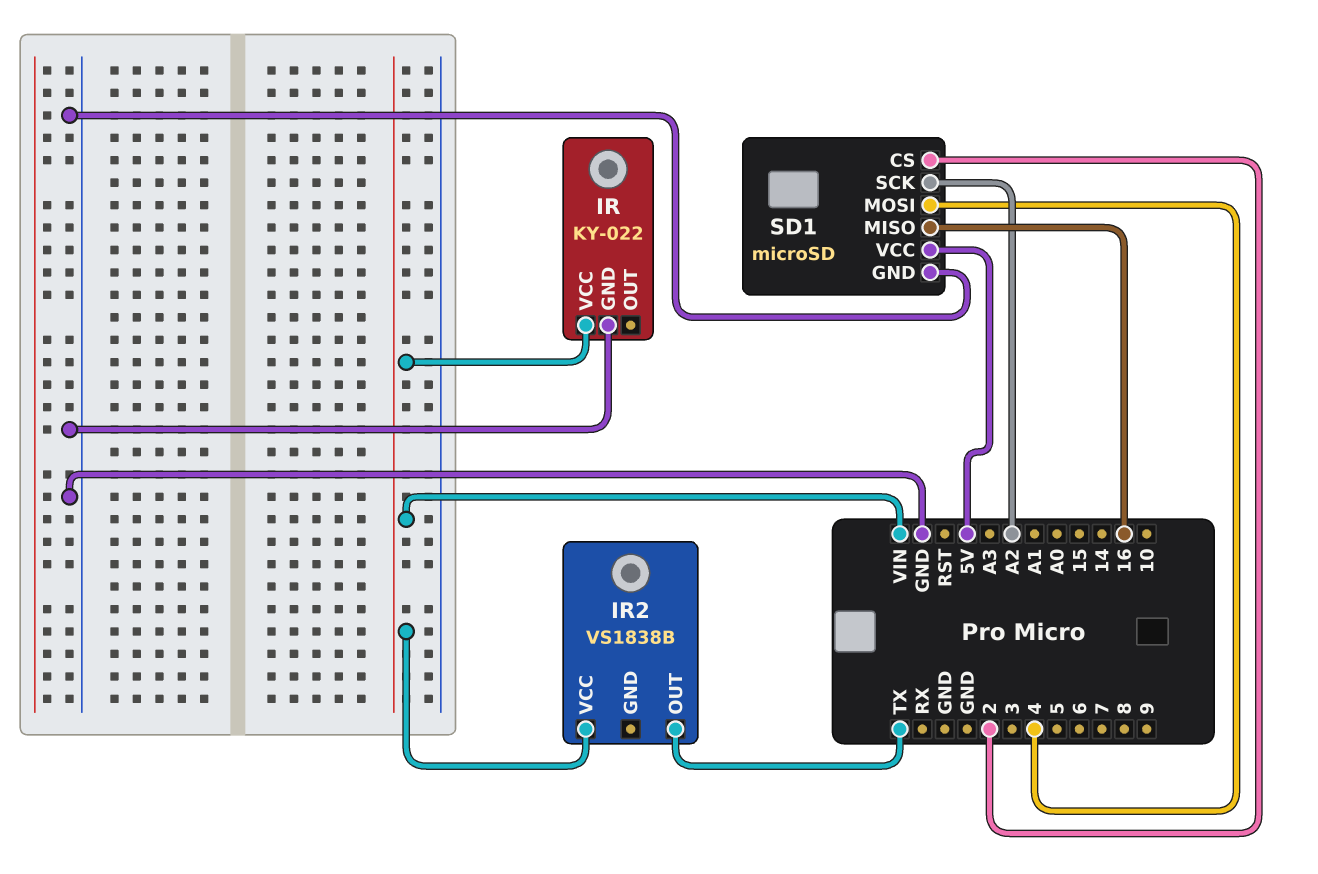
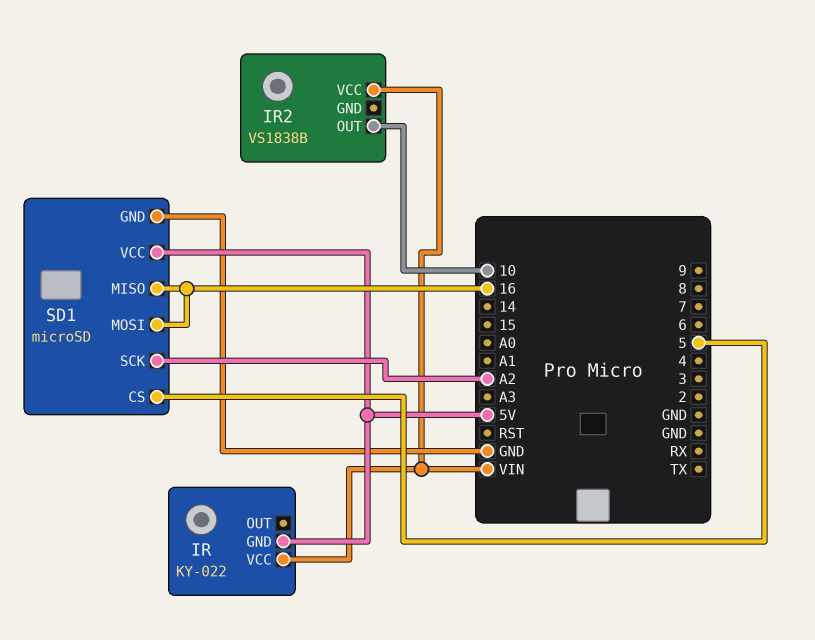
IR pin GND: GND -> 5V
IR2 pin OUT: TX -> 10
SD1 pin CS: 2 -> 5
SD1 pin MOSI: 4 -> 16

